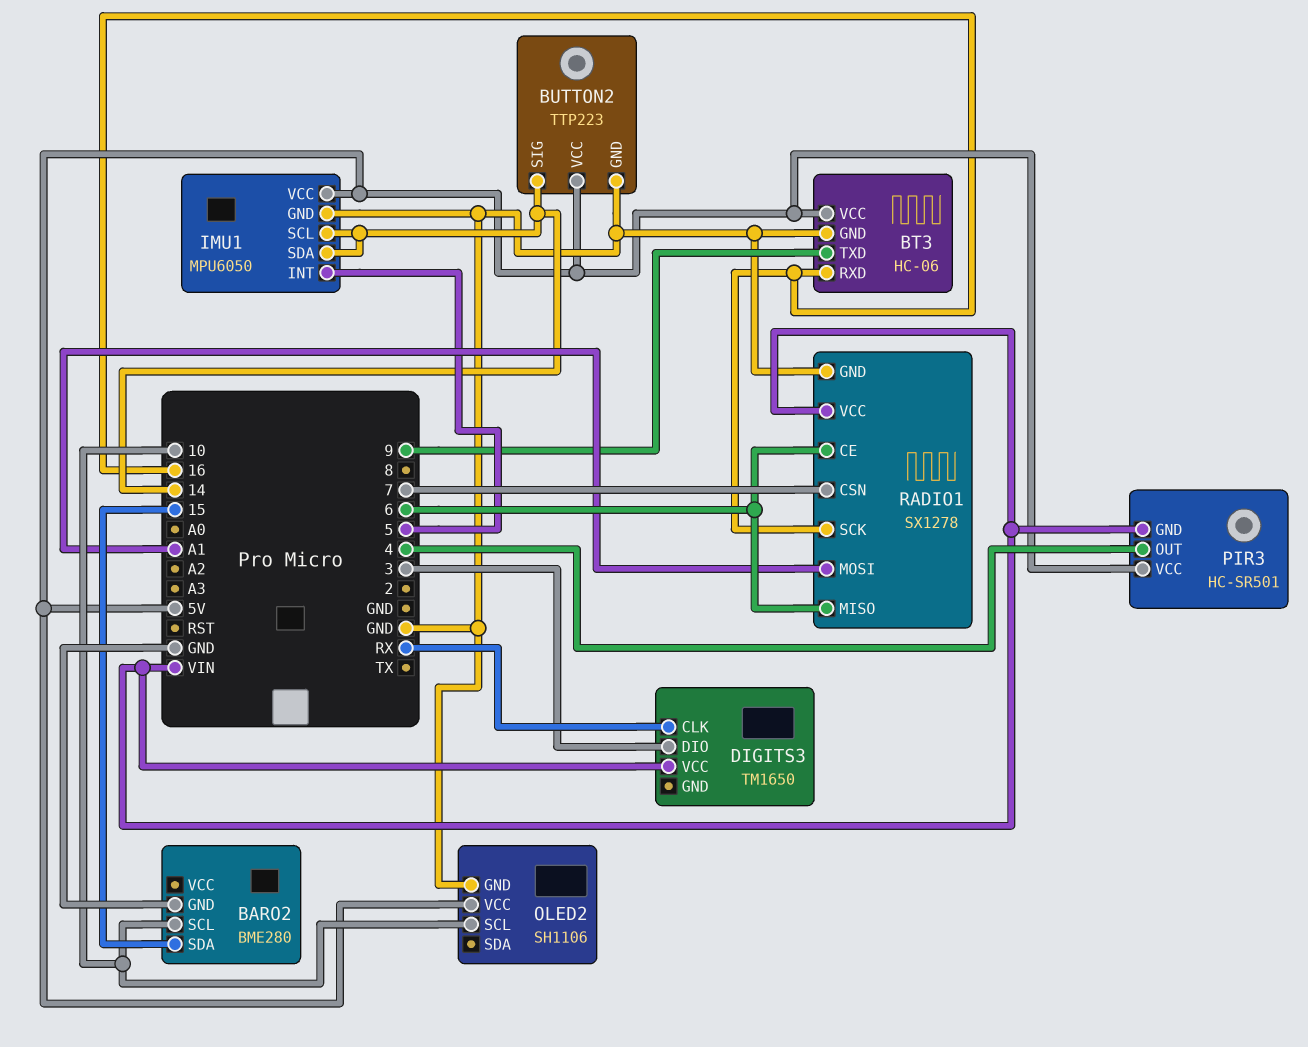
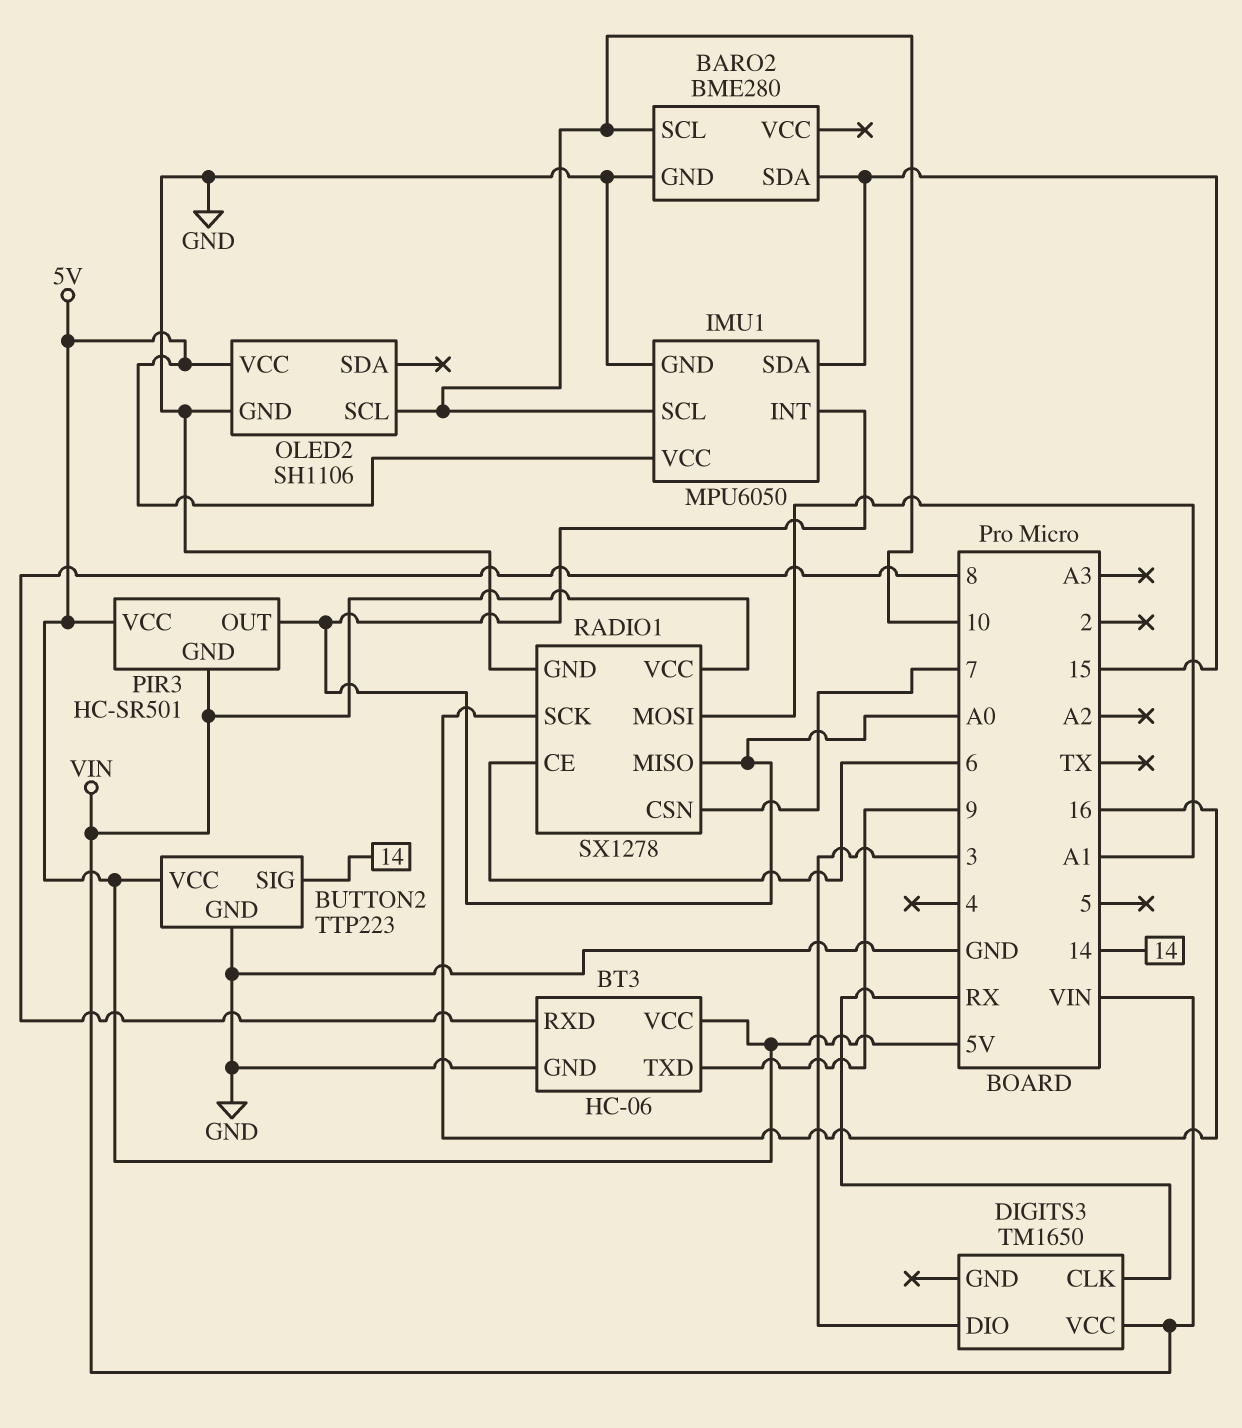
BT3 pin RXD: 16 -> 8
IMU1 pin INT: 5 -> A0
IMU1 pin SCL: 14 -> 10
IMU1 pin SDA: 14 -> 15
PIR3 pin OUT: 4 -> A0
RADIO1 pin MISO: 6 -> A0

